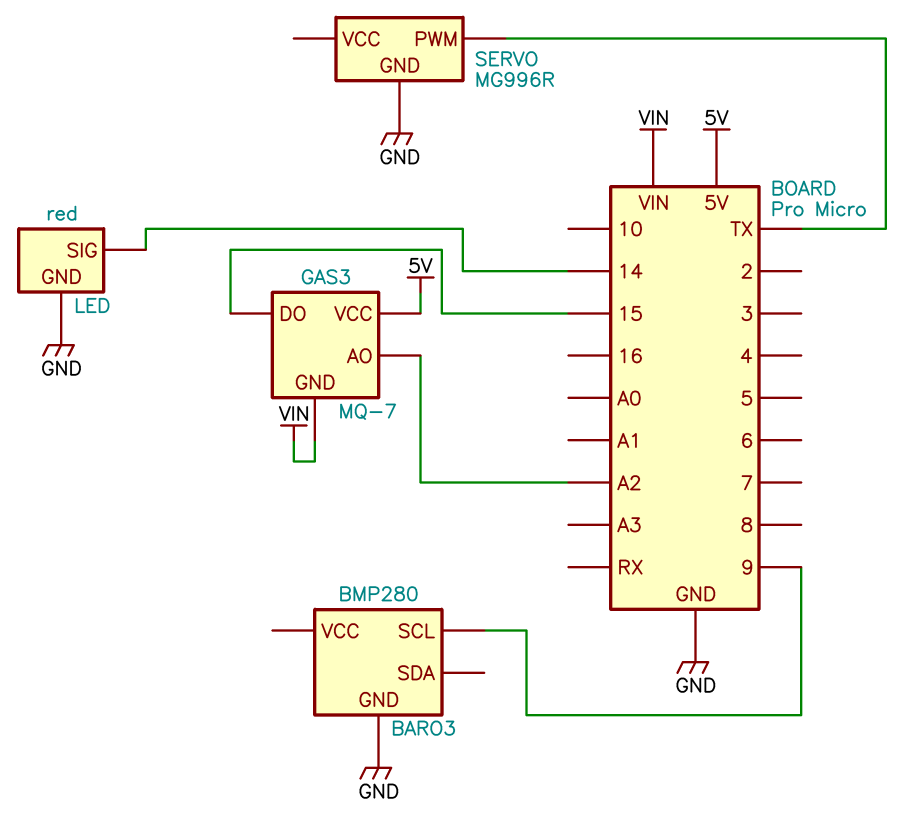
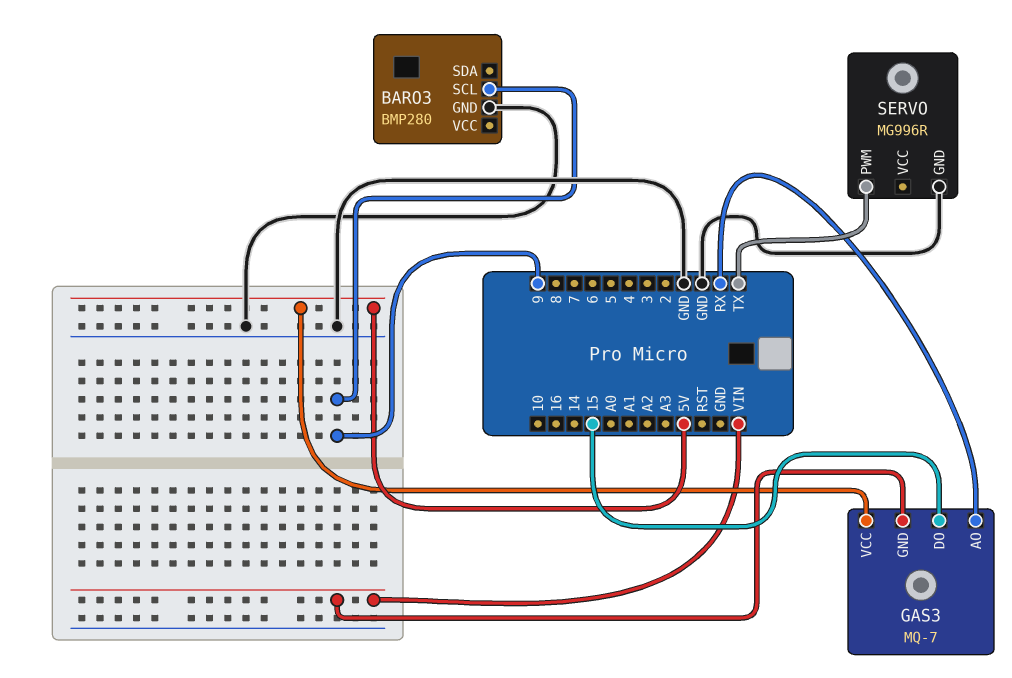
GAS3 pin AO: A2 -> RX
LED: red -> none
LED pin GND: GND -> none
LED pin SIG: 14 -> none

